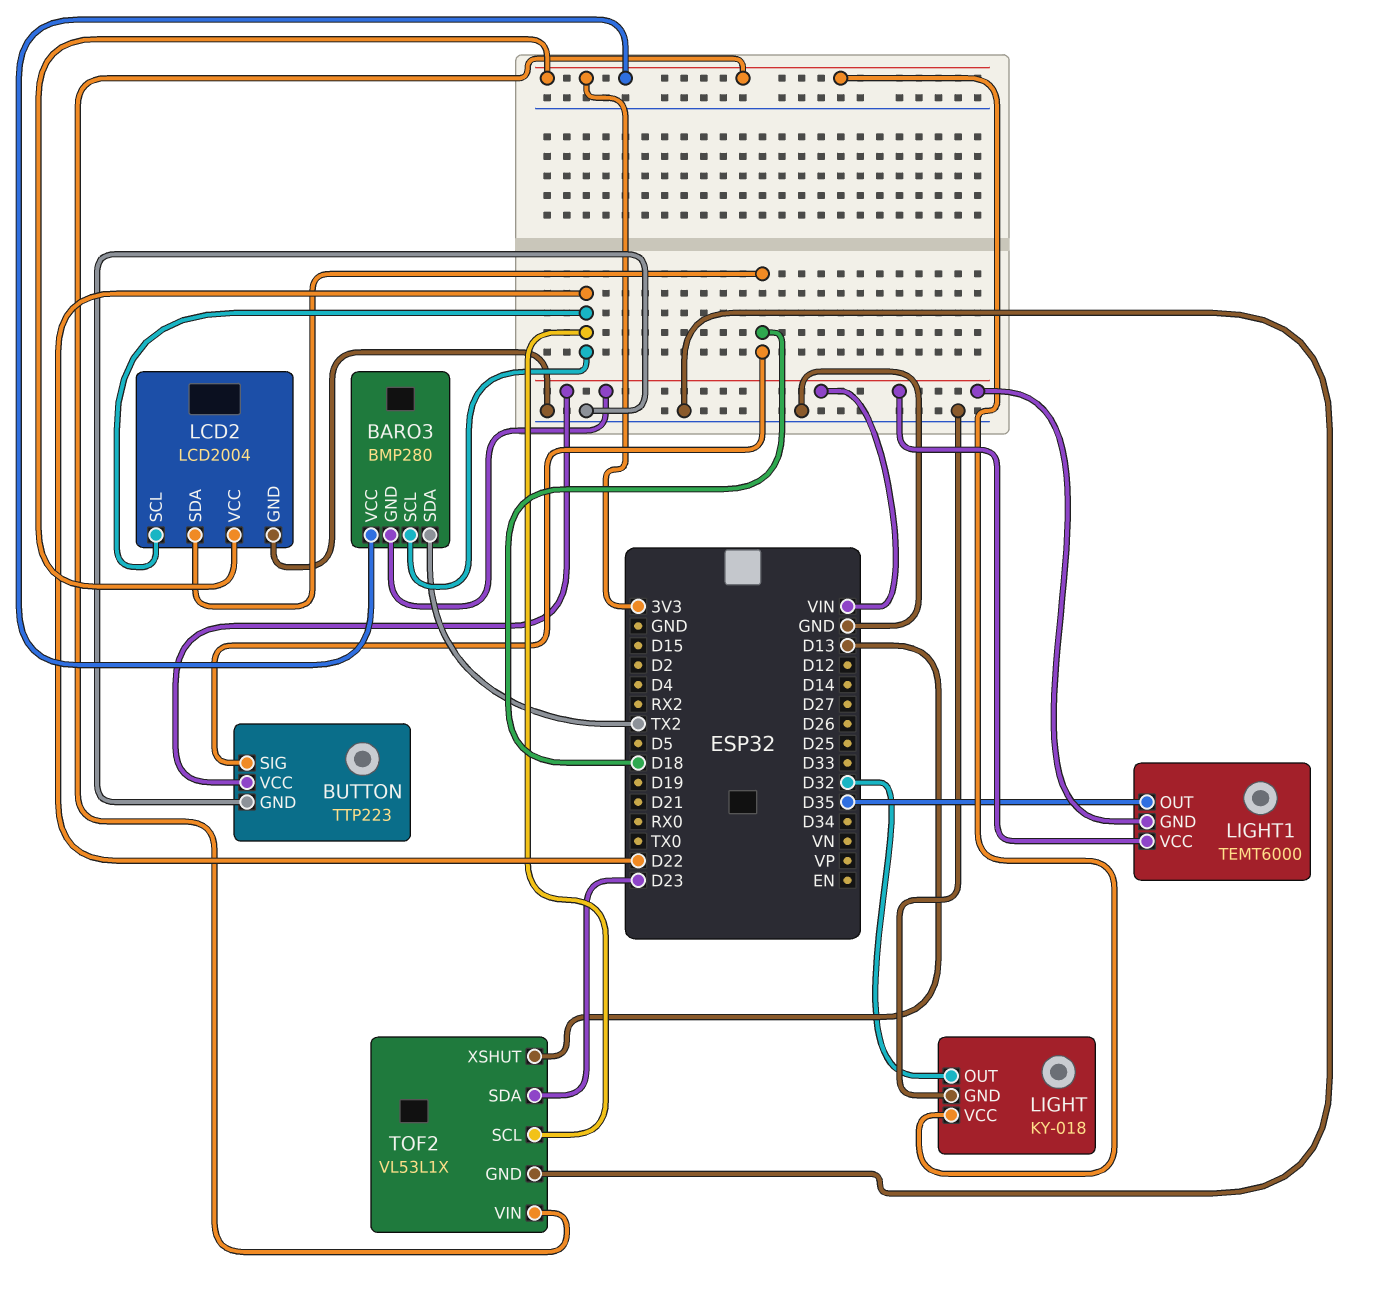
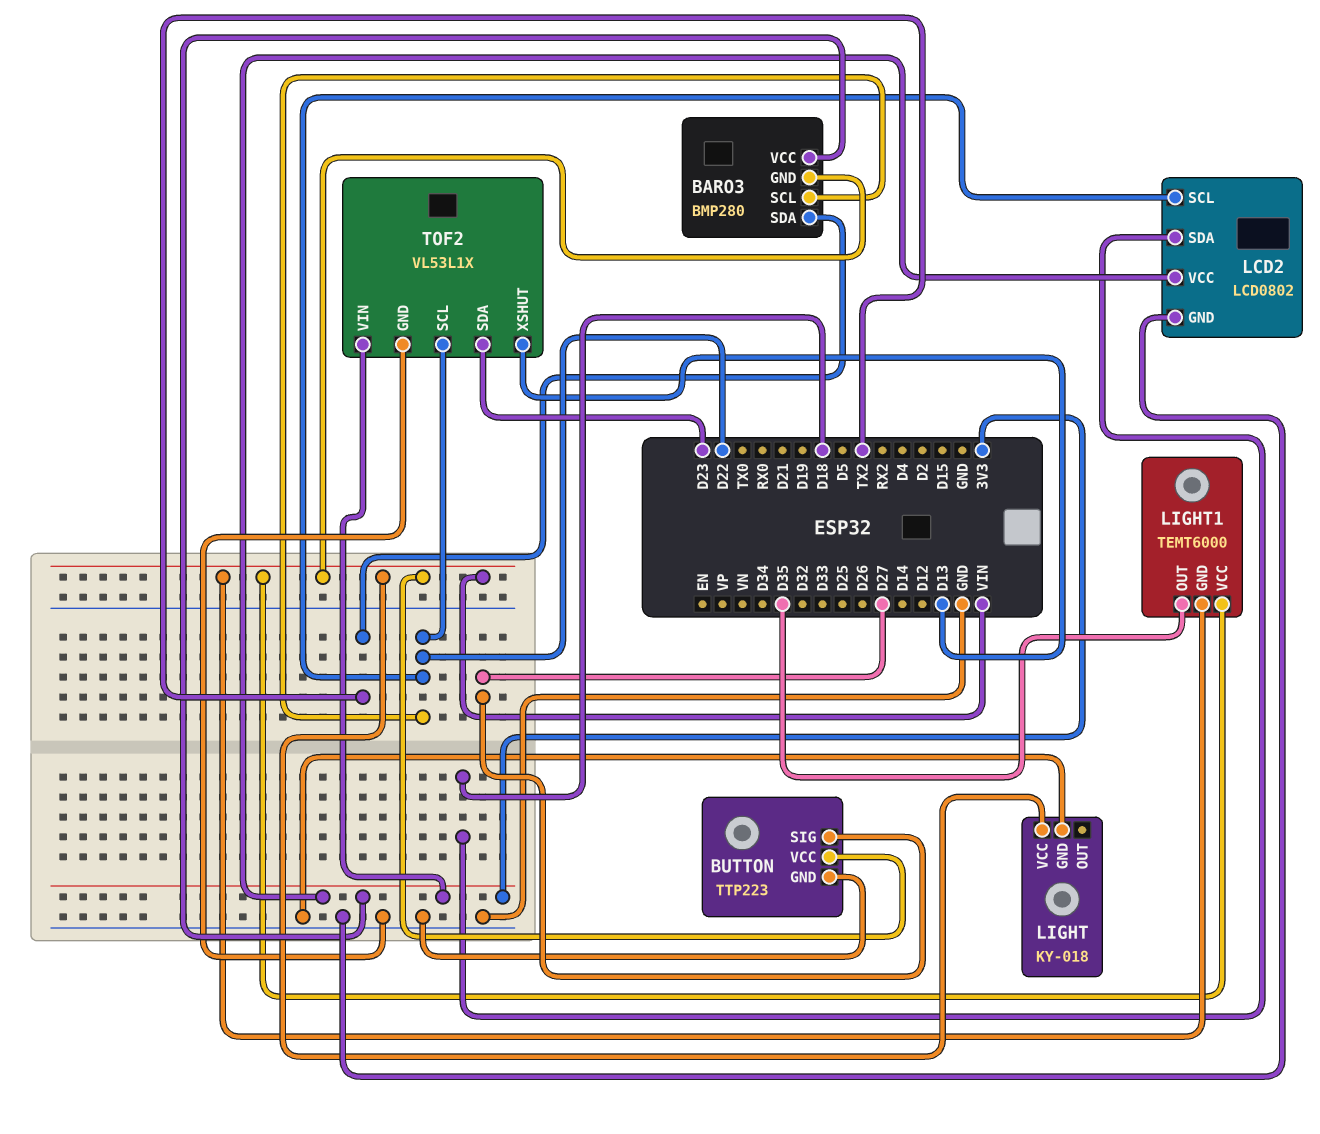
BUTTON pin SIG: D18 -> D27
LCD2: LCD2004 -> LCD0802
LIGHT pin OUT: D32 -> none
LIGHT pin VCC: 3V3 -> VIN

